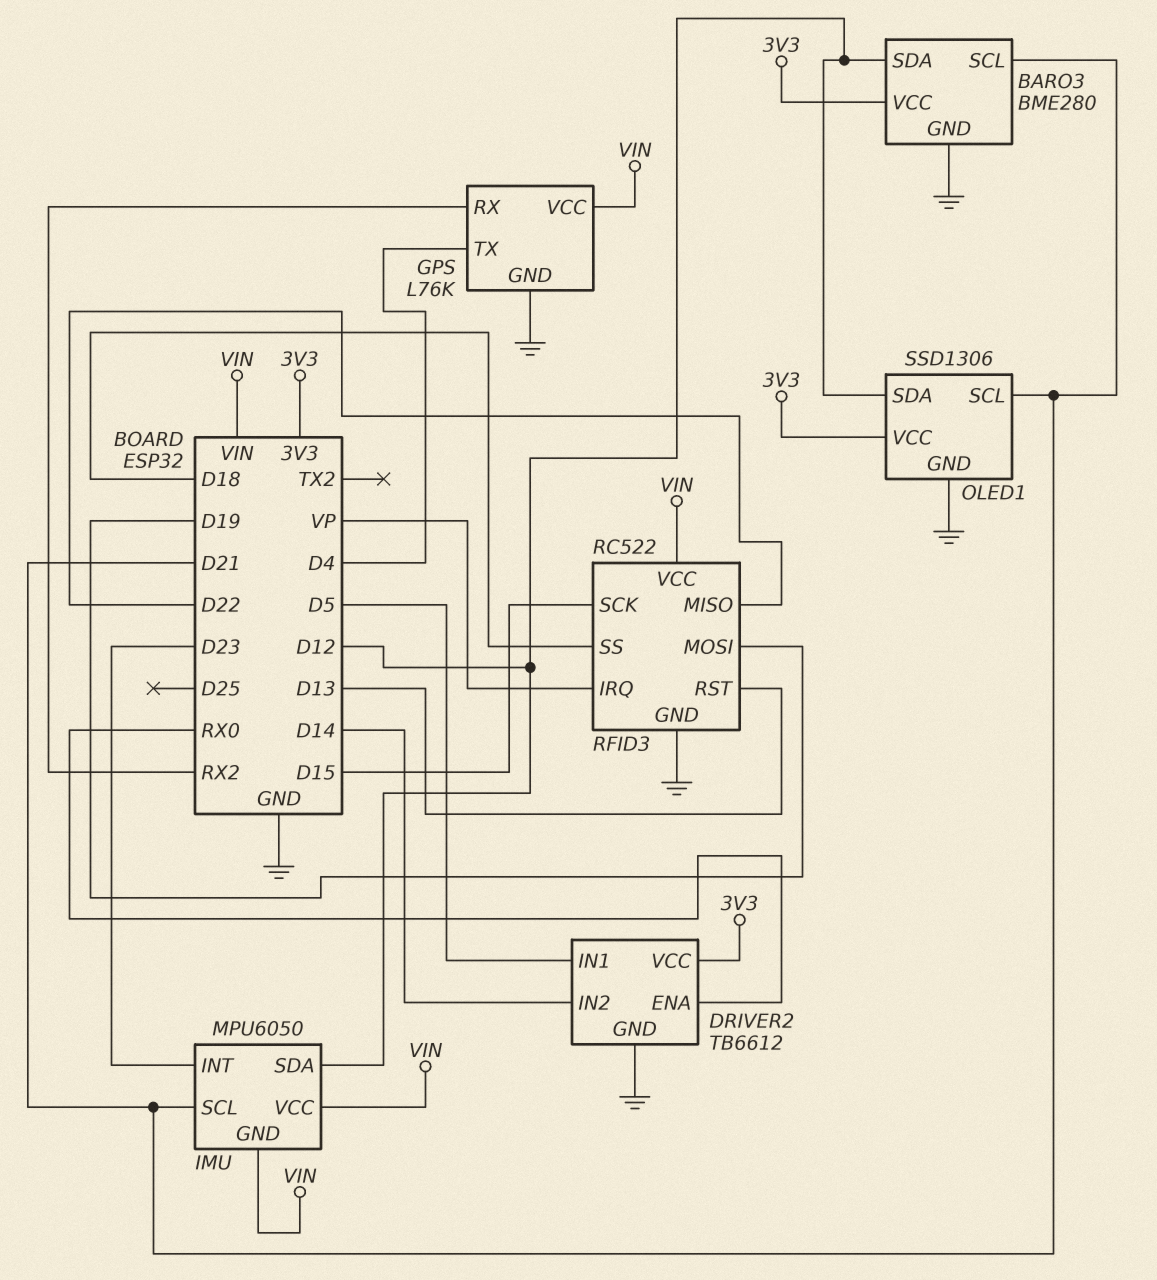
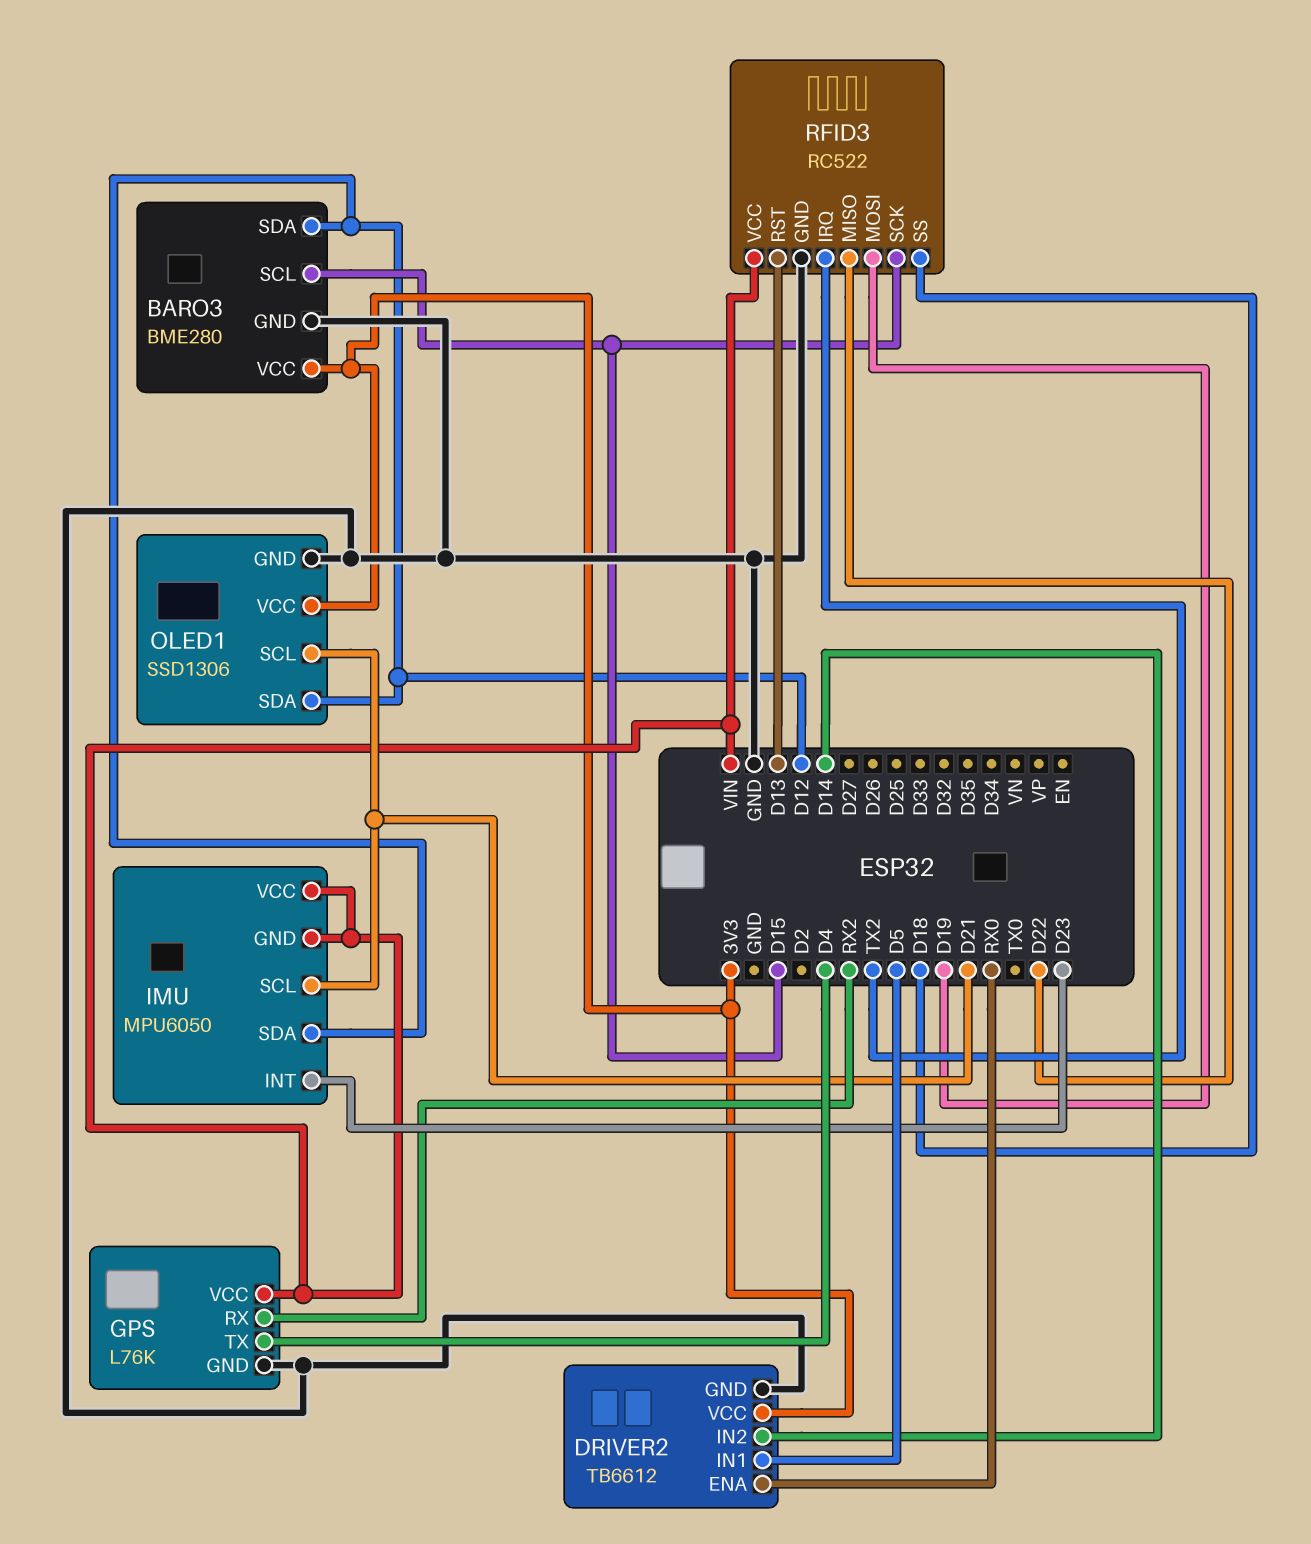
BARO3 pin SCL: D21 -> D15
RFID3 pin IRQ: VP -> TX2

